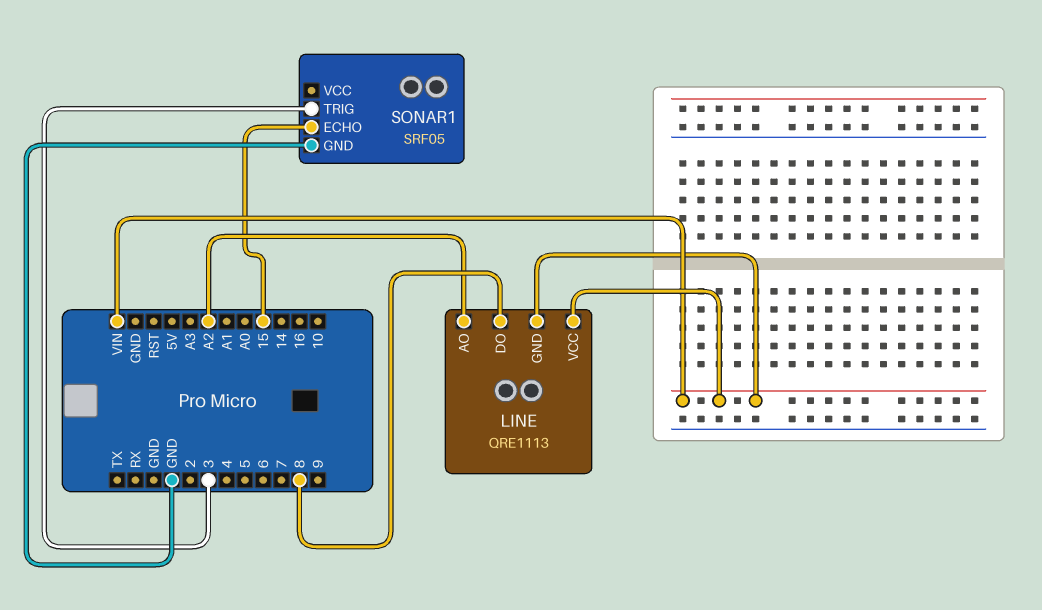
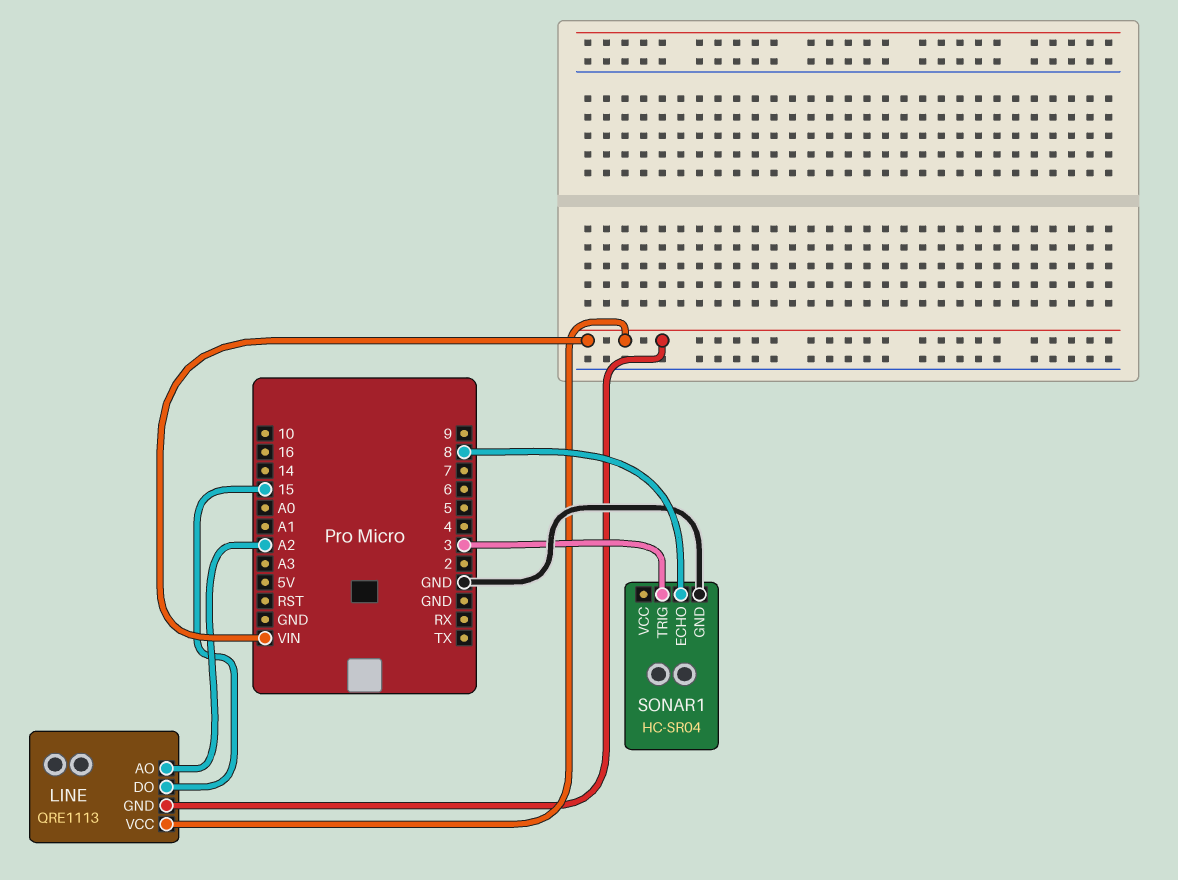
LINE pin DO: 8 -> 15
SONAR1: SRF05 -> HC-SR04
SONAR1 pin ECHO: 15 -> 8

